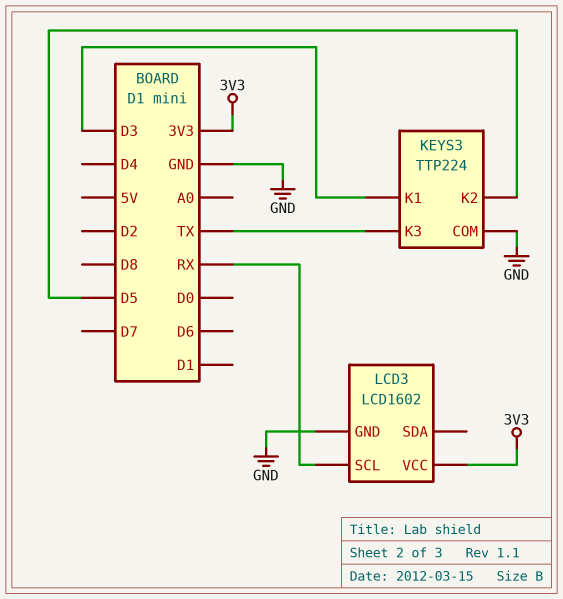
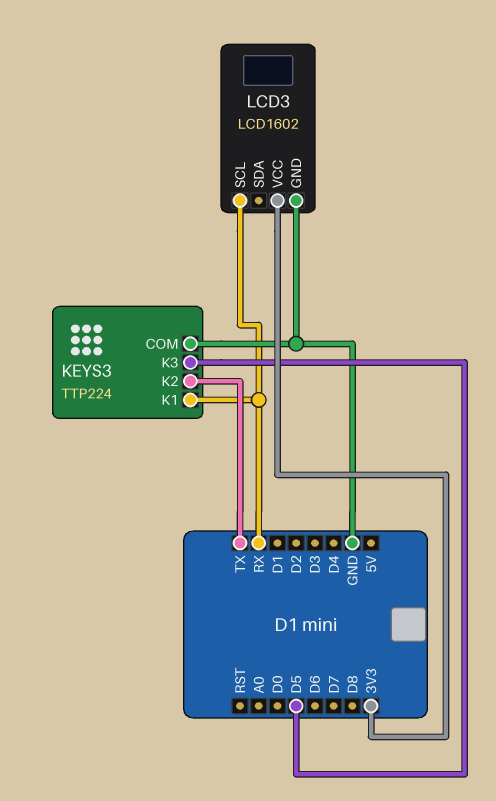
KEYS3 pin K1: D3 -> RX
KEYS3 pin K2: D5 -> TX
KEYS3 pin K3: TX -> D5

